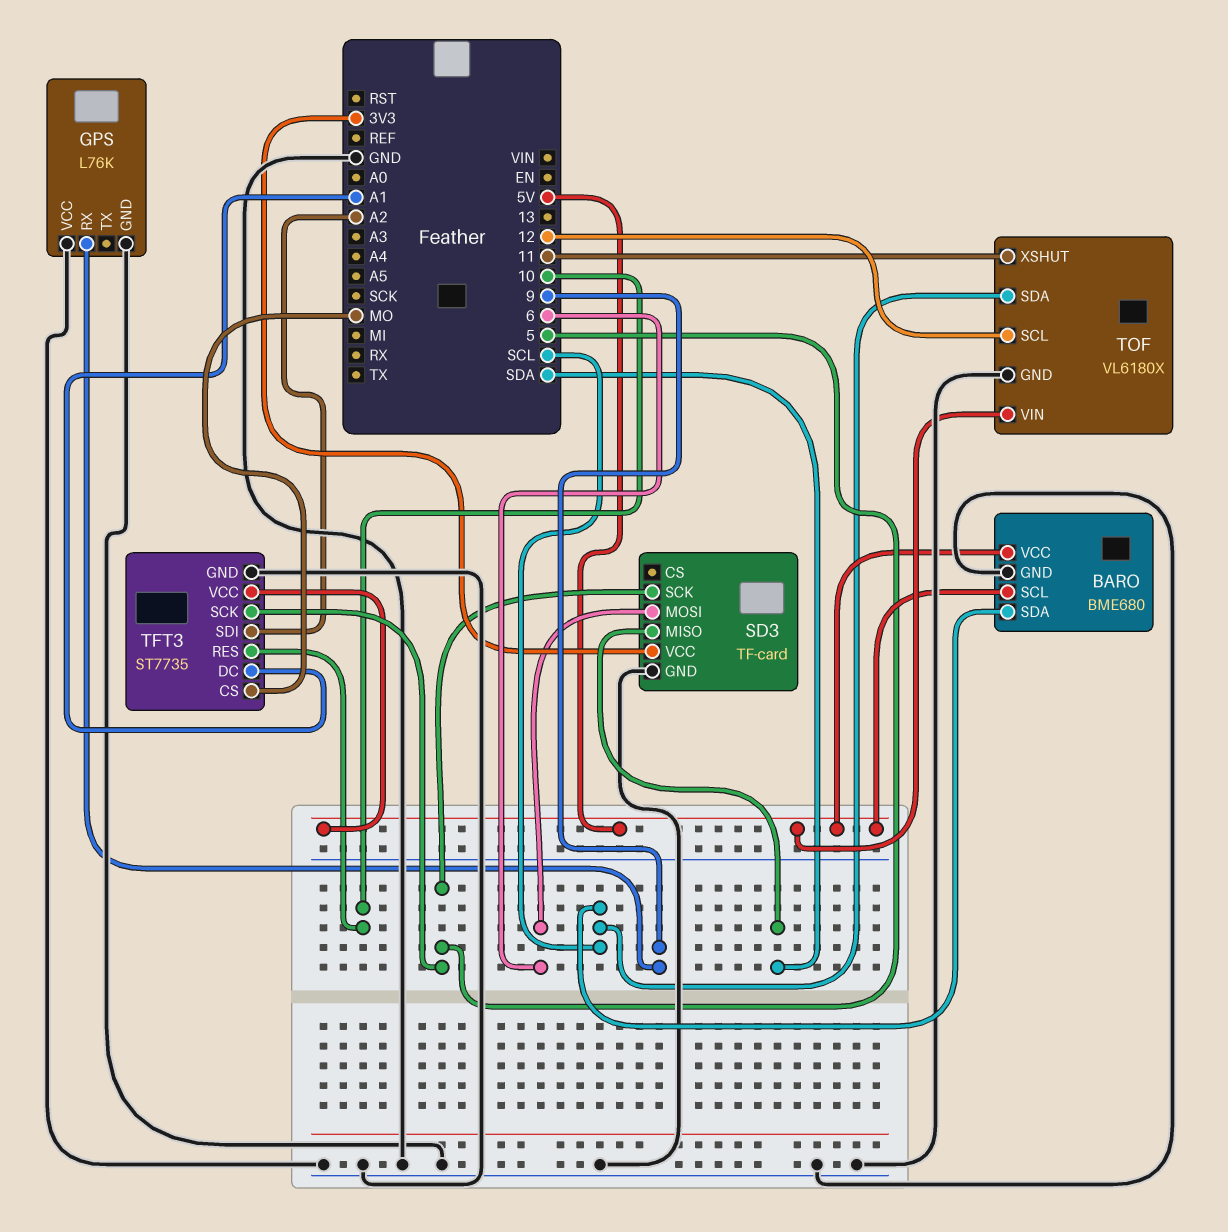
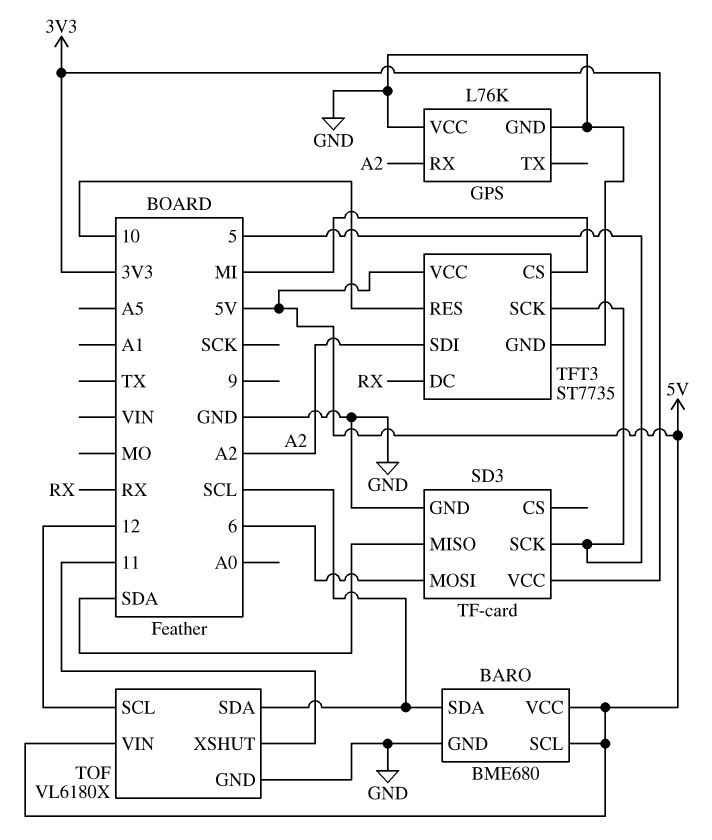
GPS pin RX: 9 -> A2
TFT3 pin CS: MO -> MI
TFT3 pin DC: A1 -> RX

